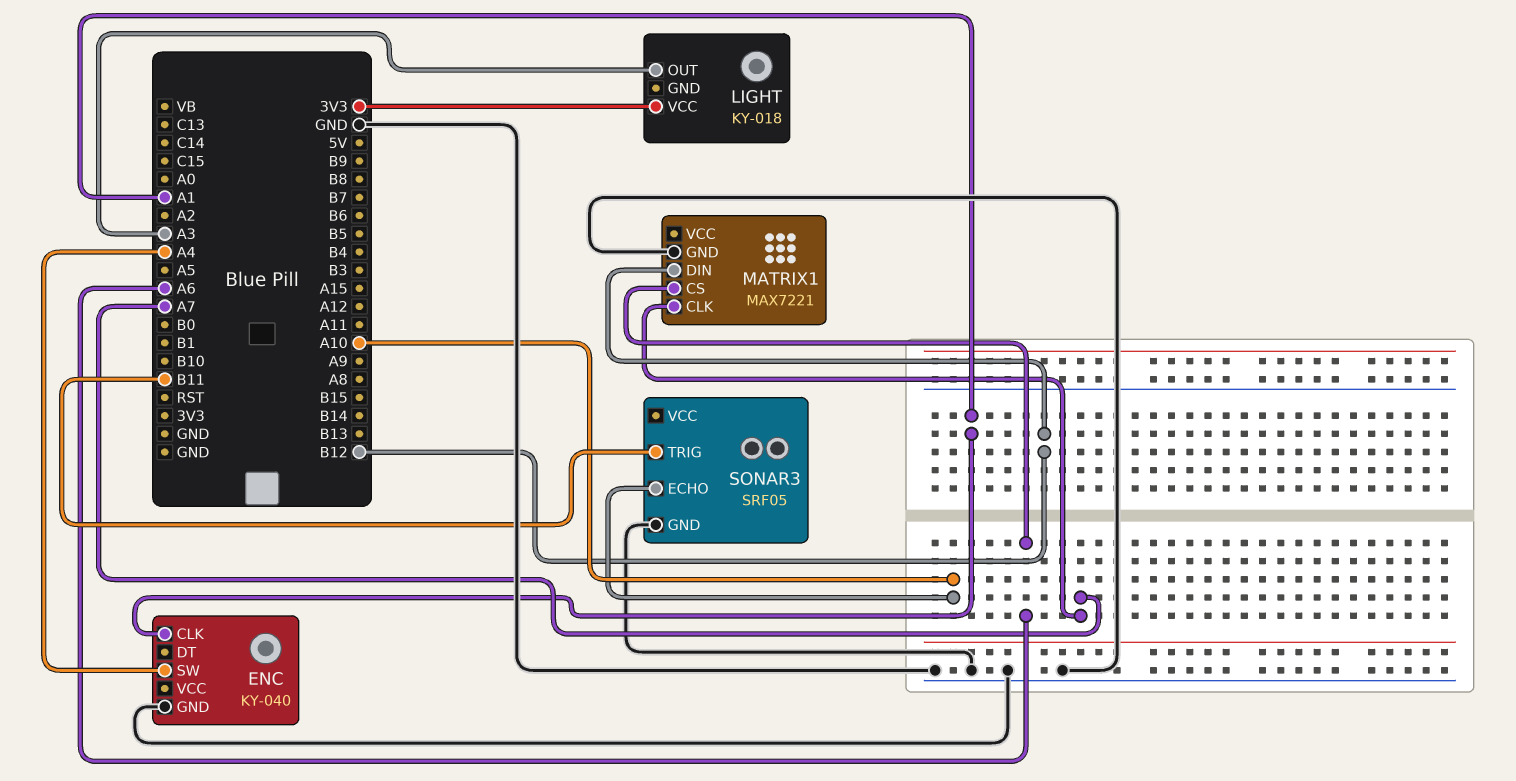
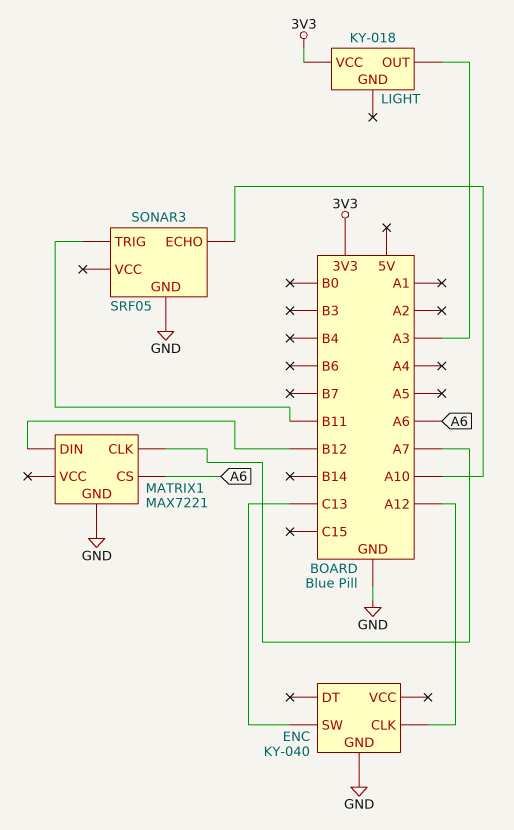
ENC pin CLK: A1 -> A12
ENC pin SW: A4 -> C13

